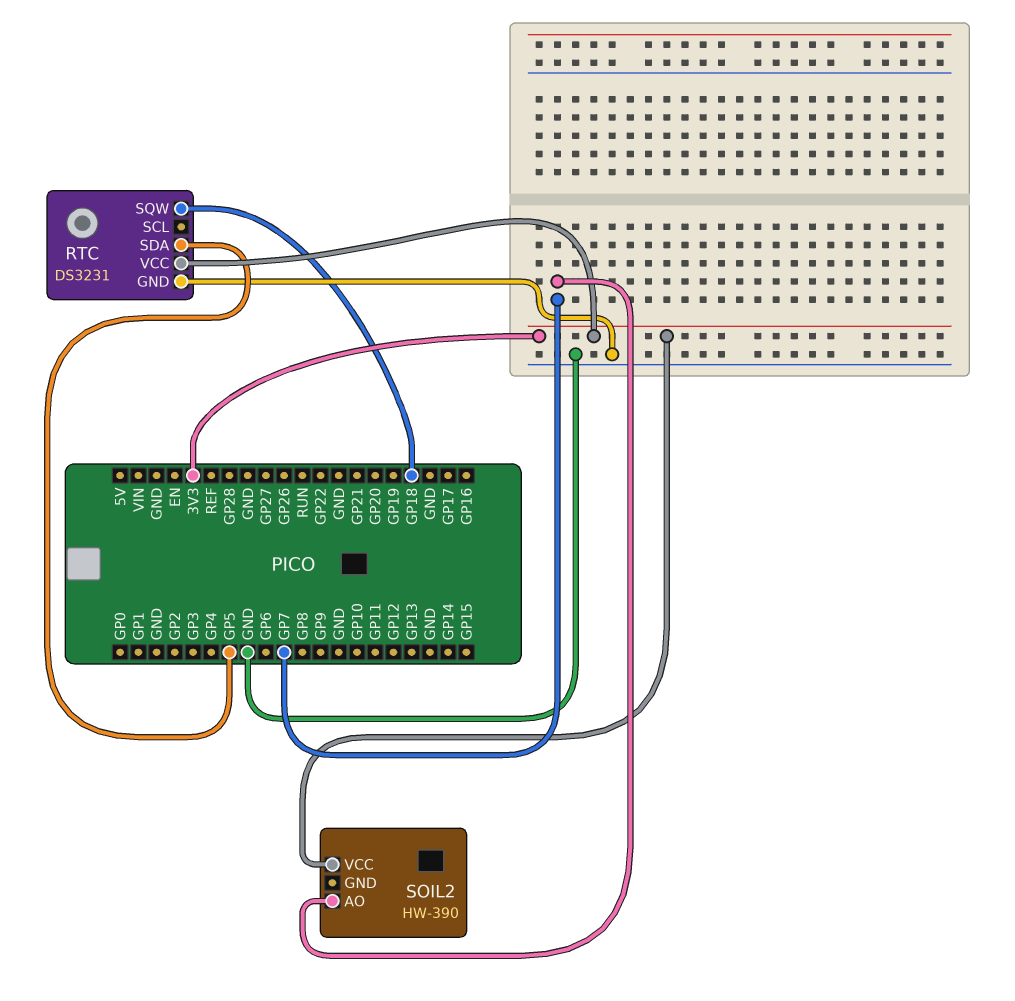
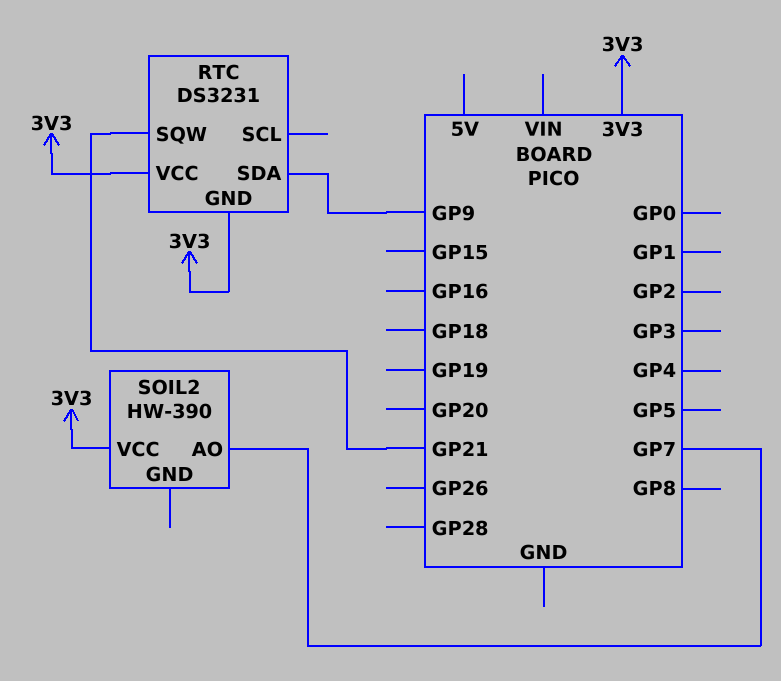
RTC pin GND: GND -> 3V3
RTC pin SDA: GP5 -> GP9
RTC pin SQW: GP18 -> GP21

